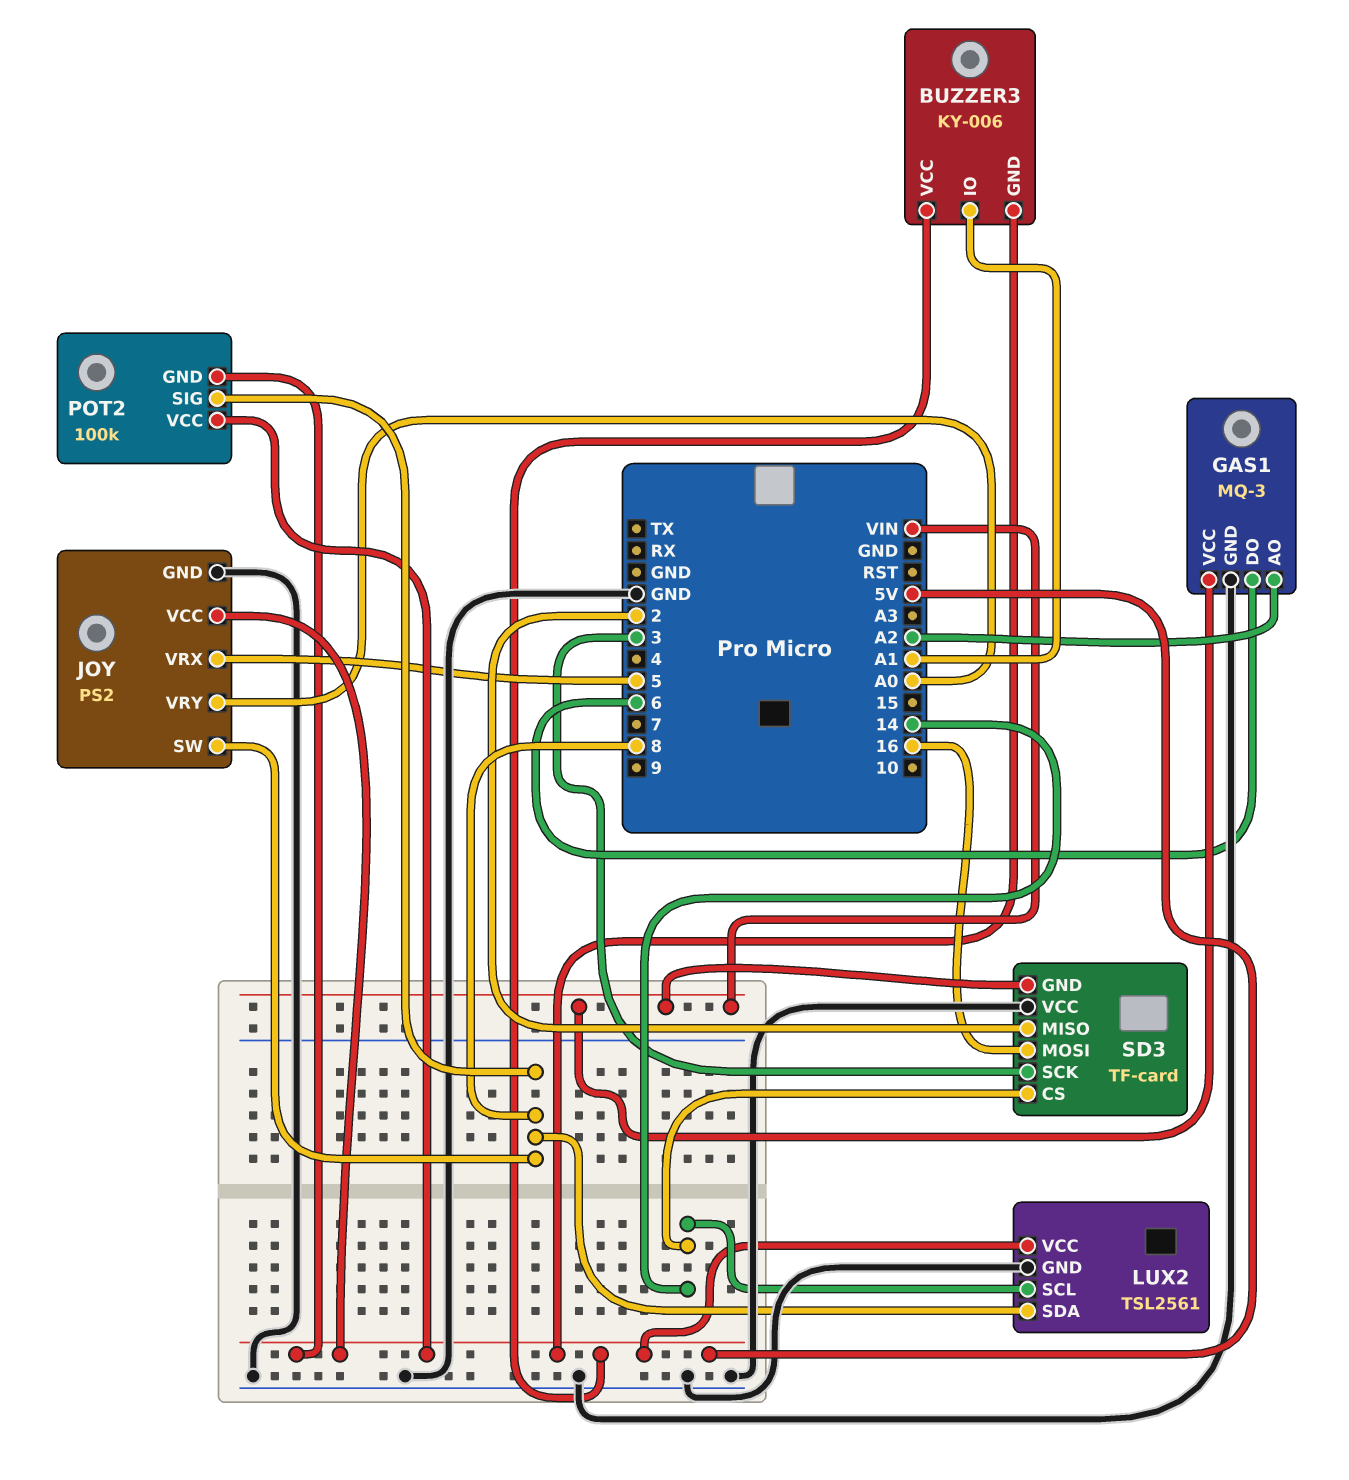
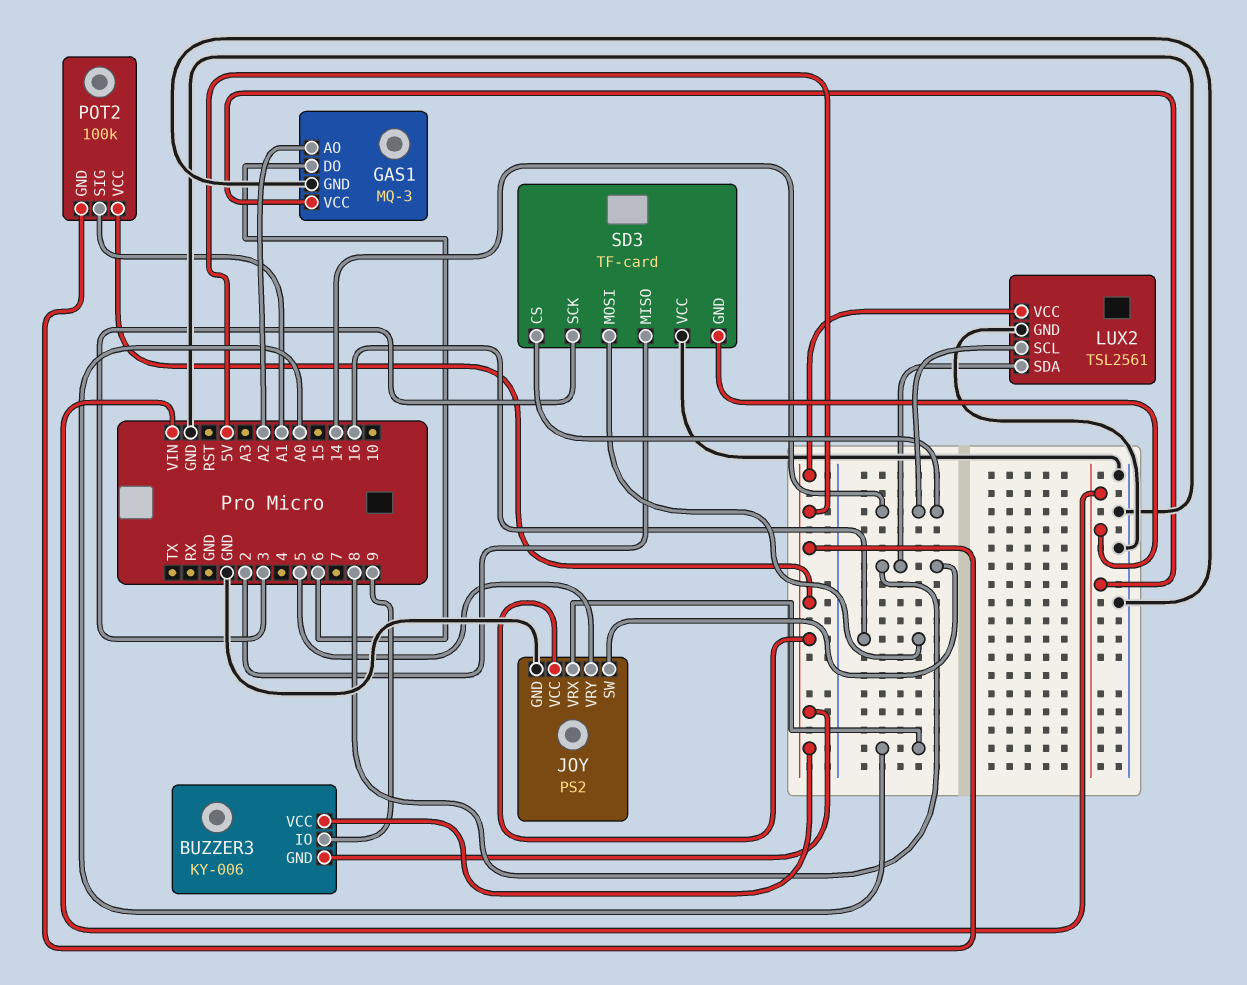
BUZZER3 pin IO: A1 -> 9
JOY pin VRX: 5 -> A0
JOY pin VRY: A0 -> 5
POT2 pin SIG: 8 -> A1

